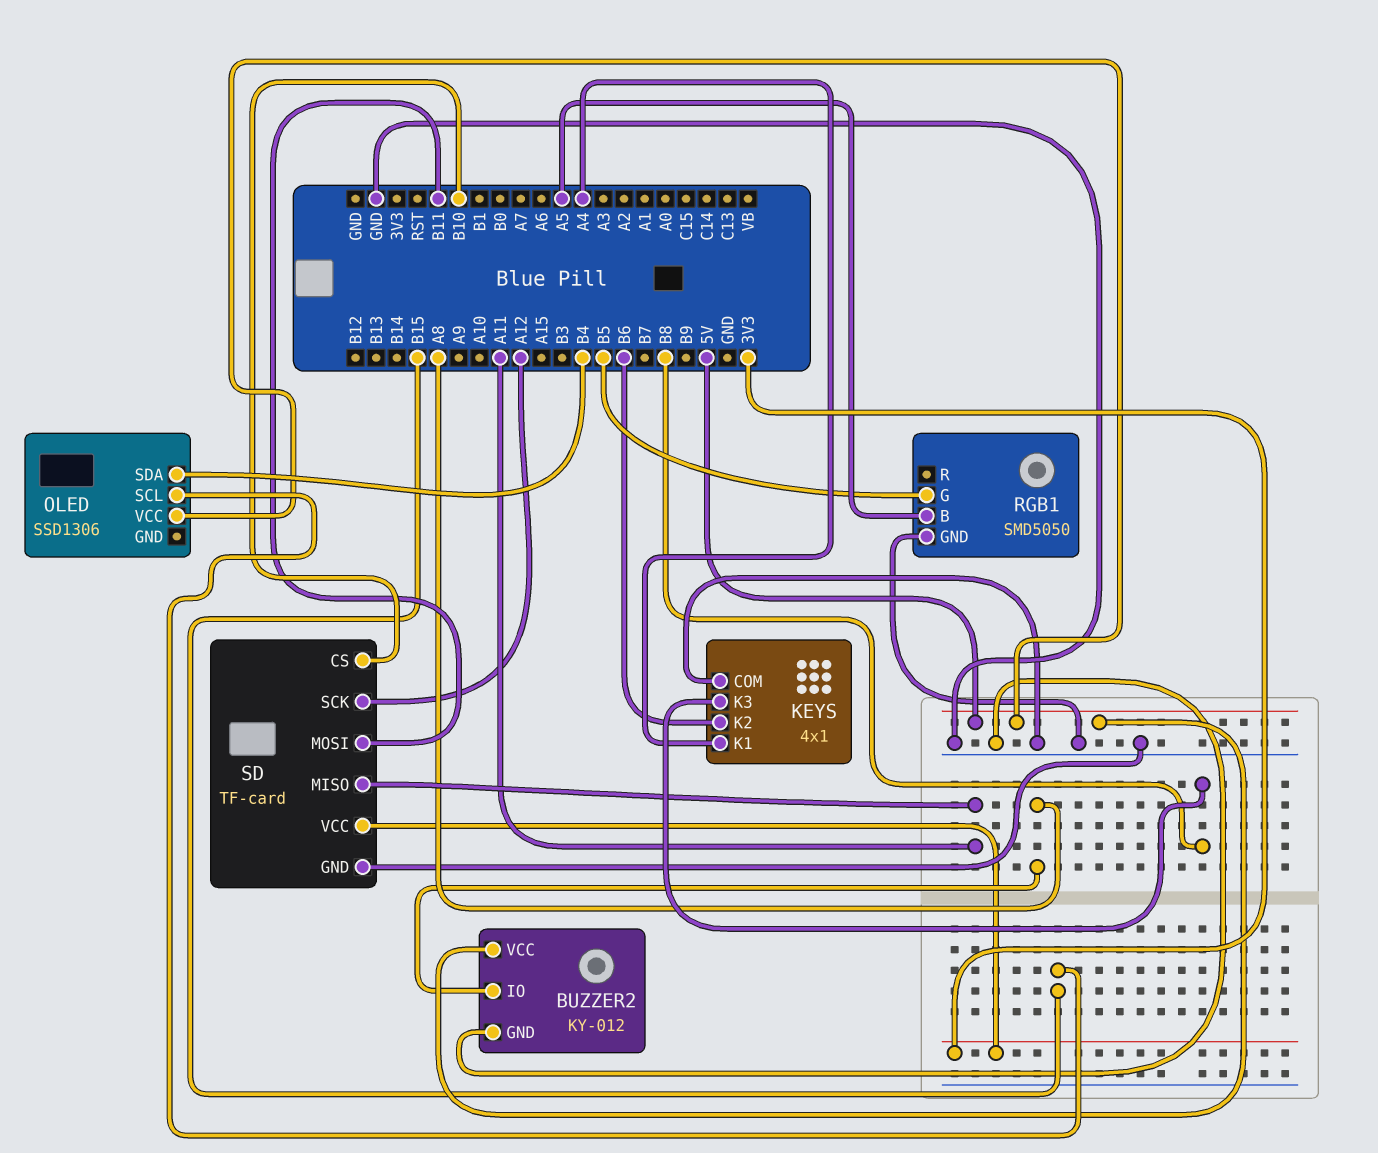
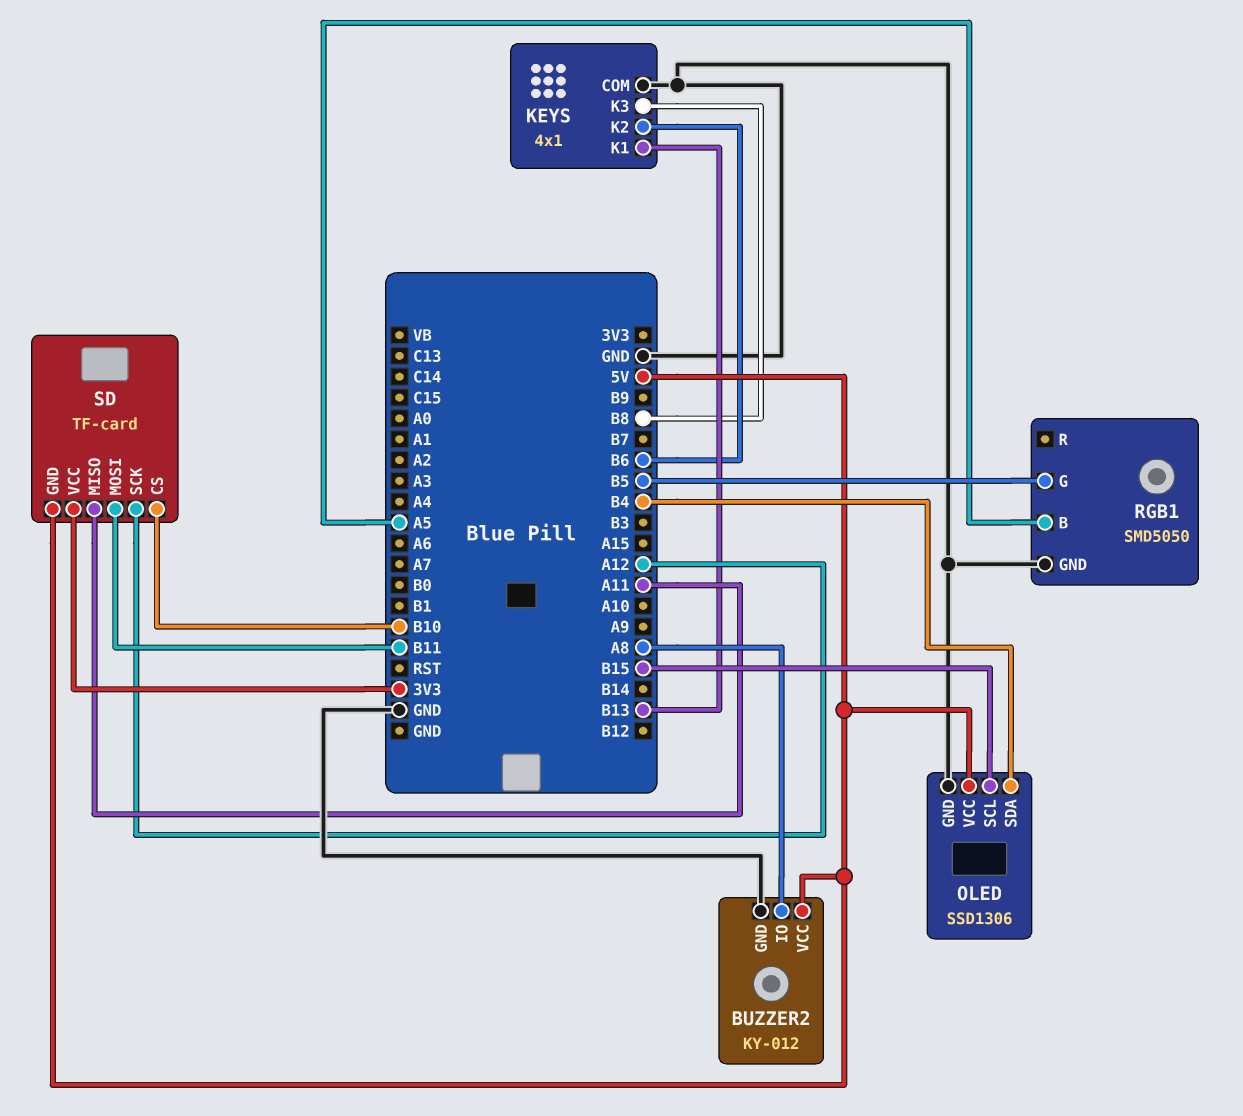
KEYS pin K1: A4 -> B13
OLED pin GND: none -> GND
SD pin GND: GND -> 5V

